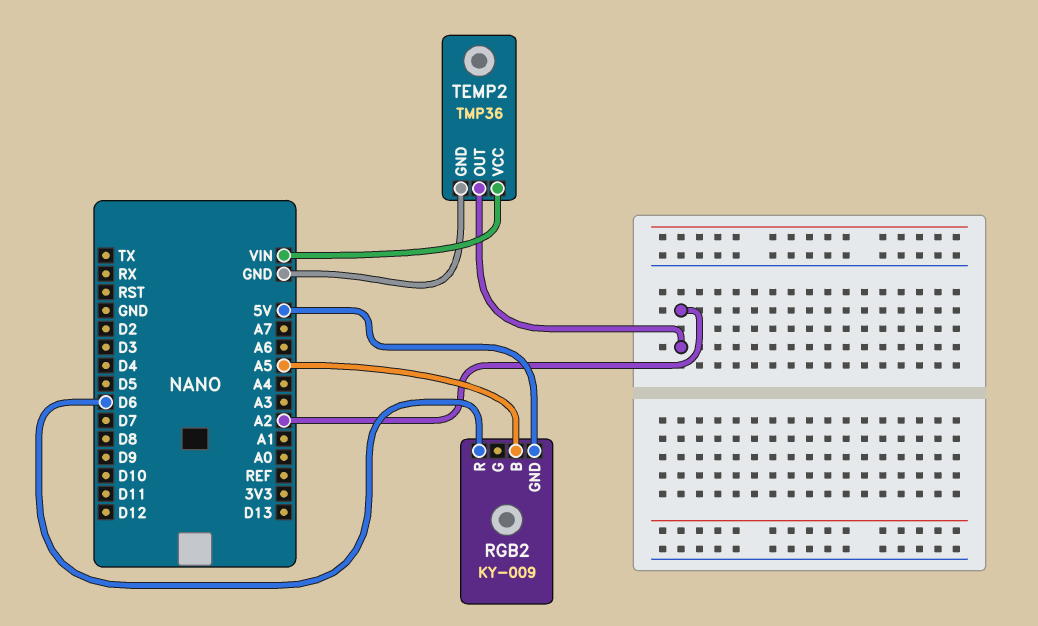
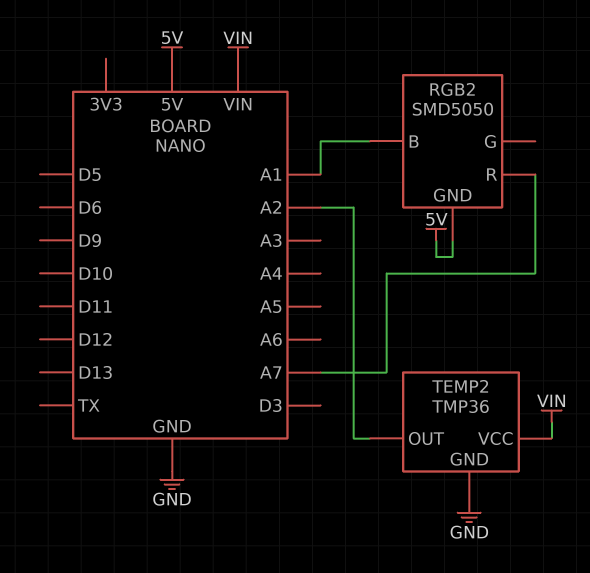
RGB2: KY-009 -> SMD5050
RGB2 pin B: A5 -> A1
RGB2 pin R: D6 -> A7

